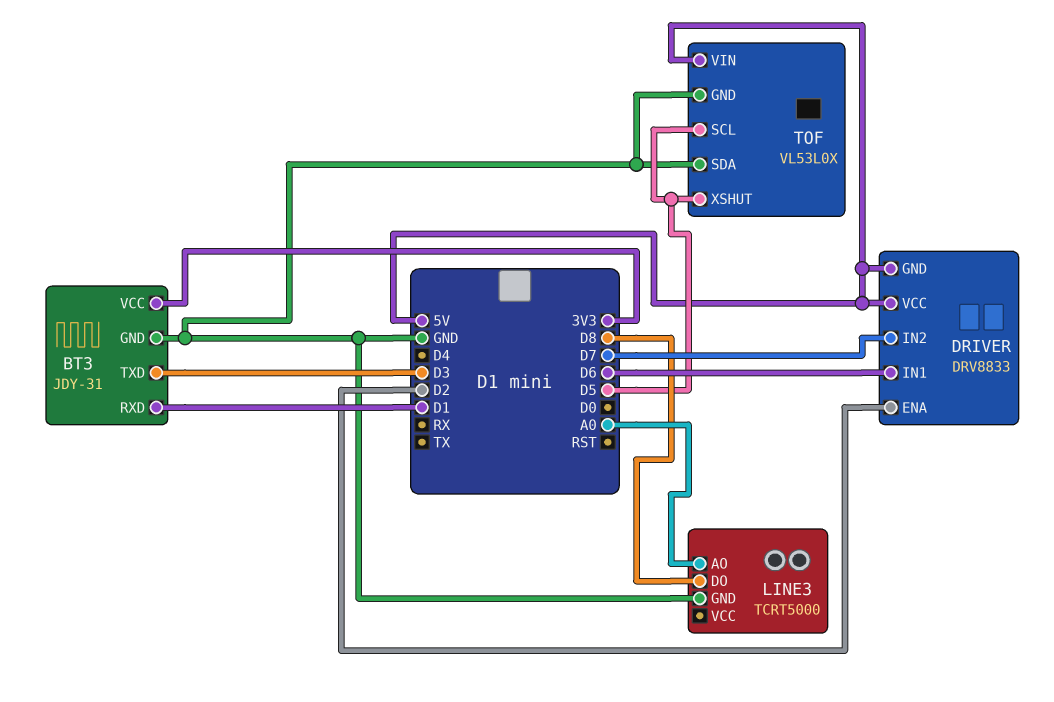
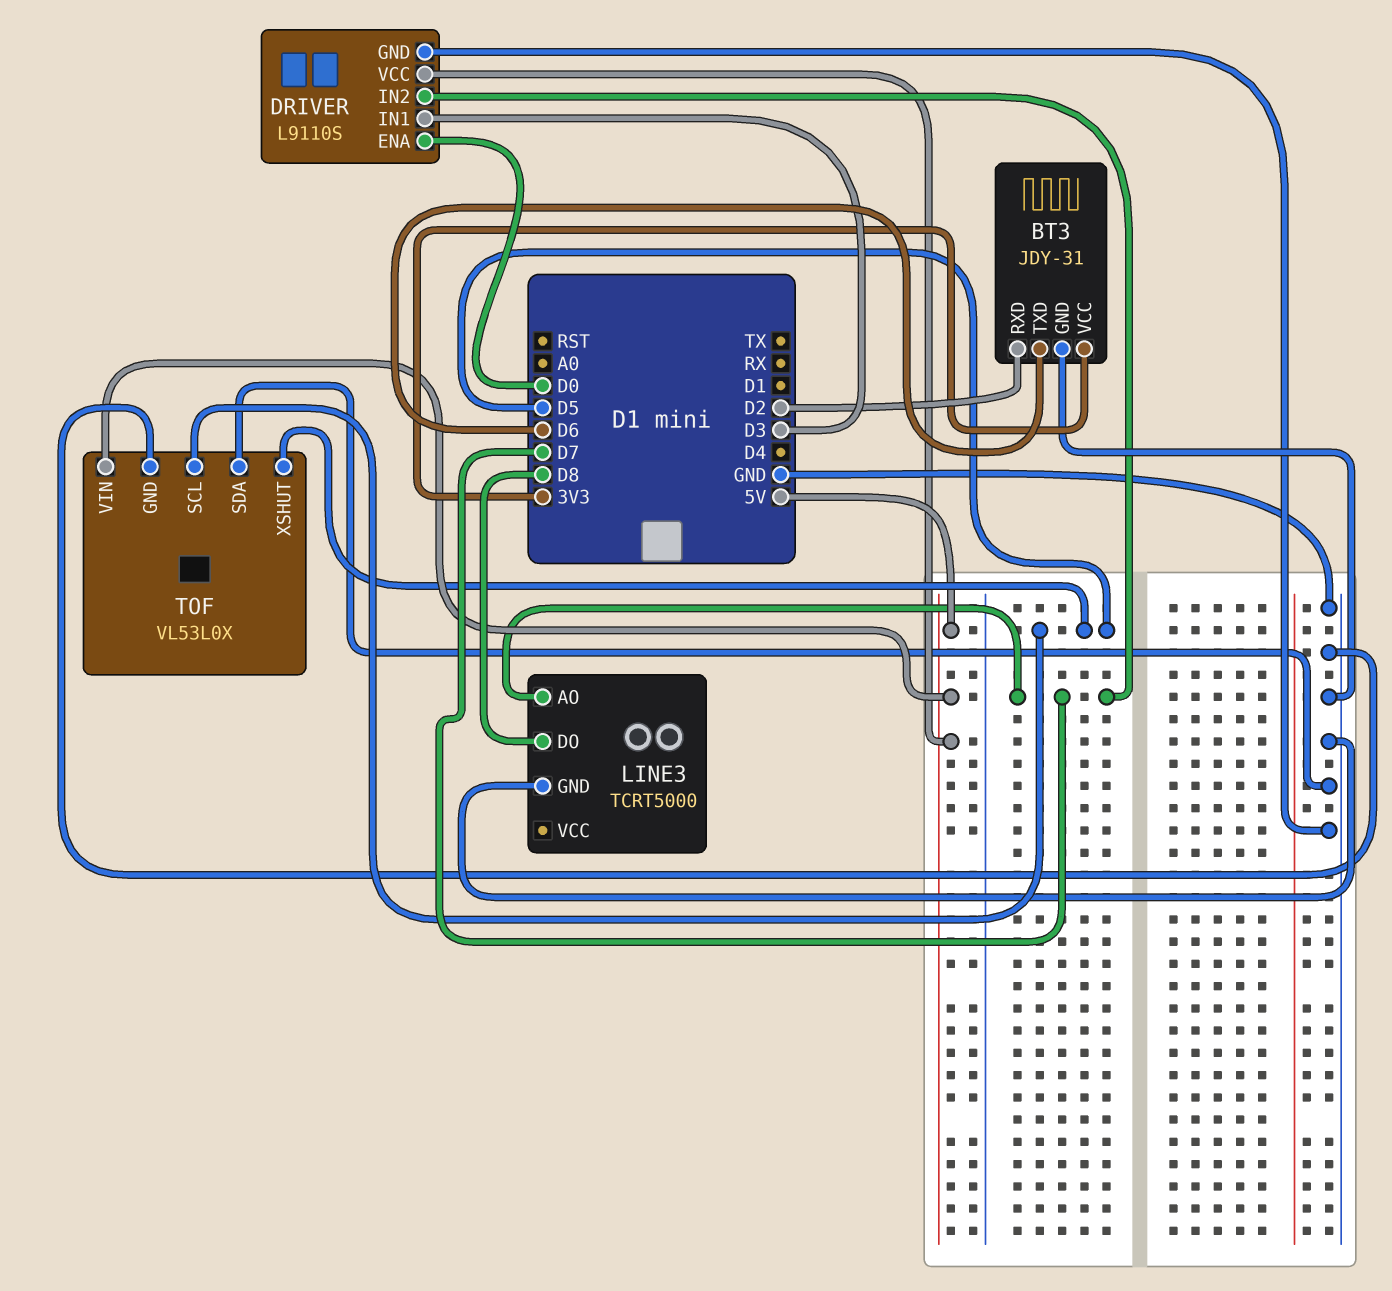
BT3 pin RXD: D1 -> D2
BT3 pin TXD: D3 -> D6
DRIVER: DRV8833 -> L9110S
DRIVER pin ENA: D2 -> D0
DRIVER pin GND: 5V -> GND
DRIVER pin IN1: D6 -> D3
LINE3 pin AO: A0 -> D7

